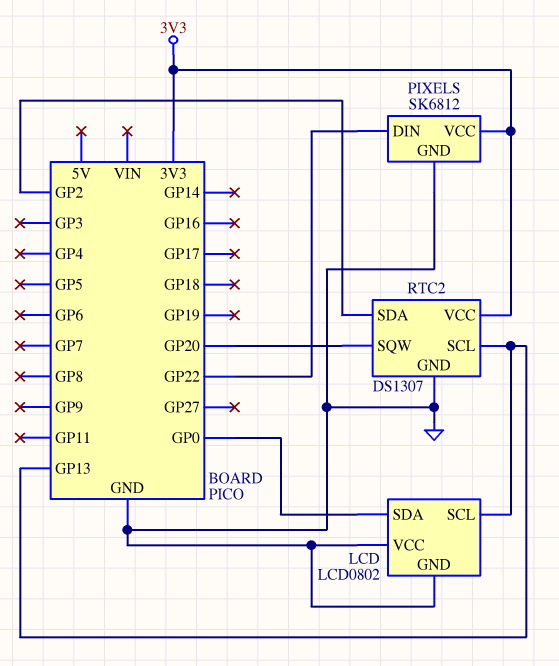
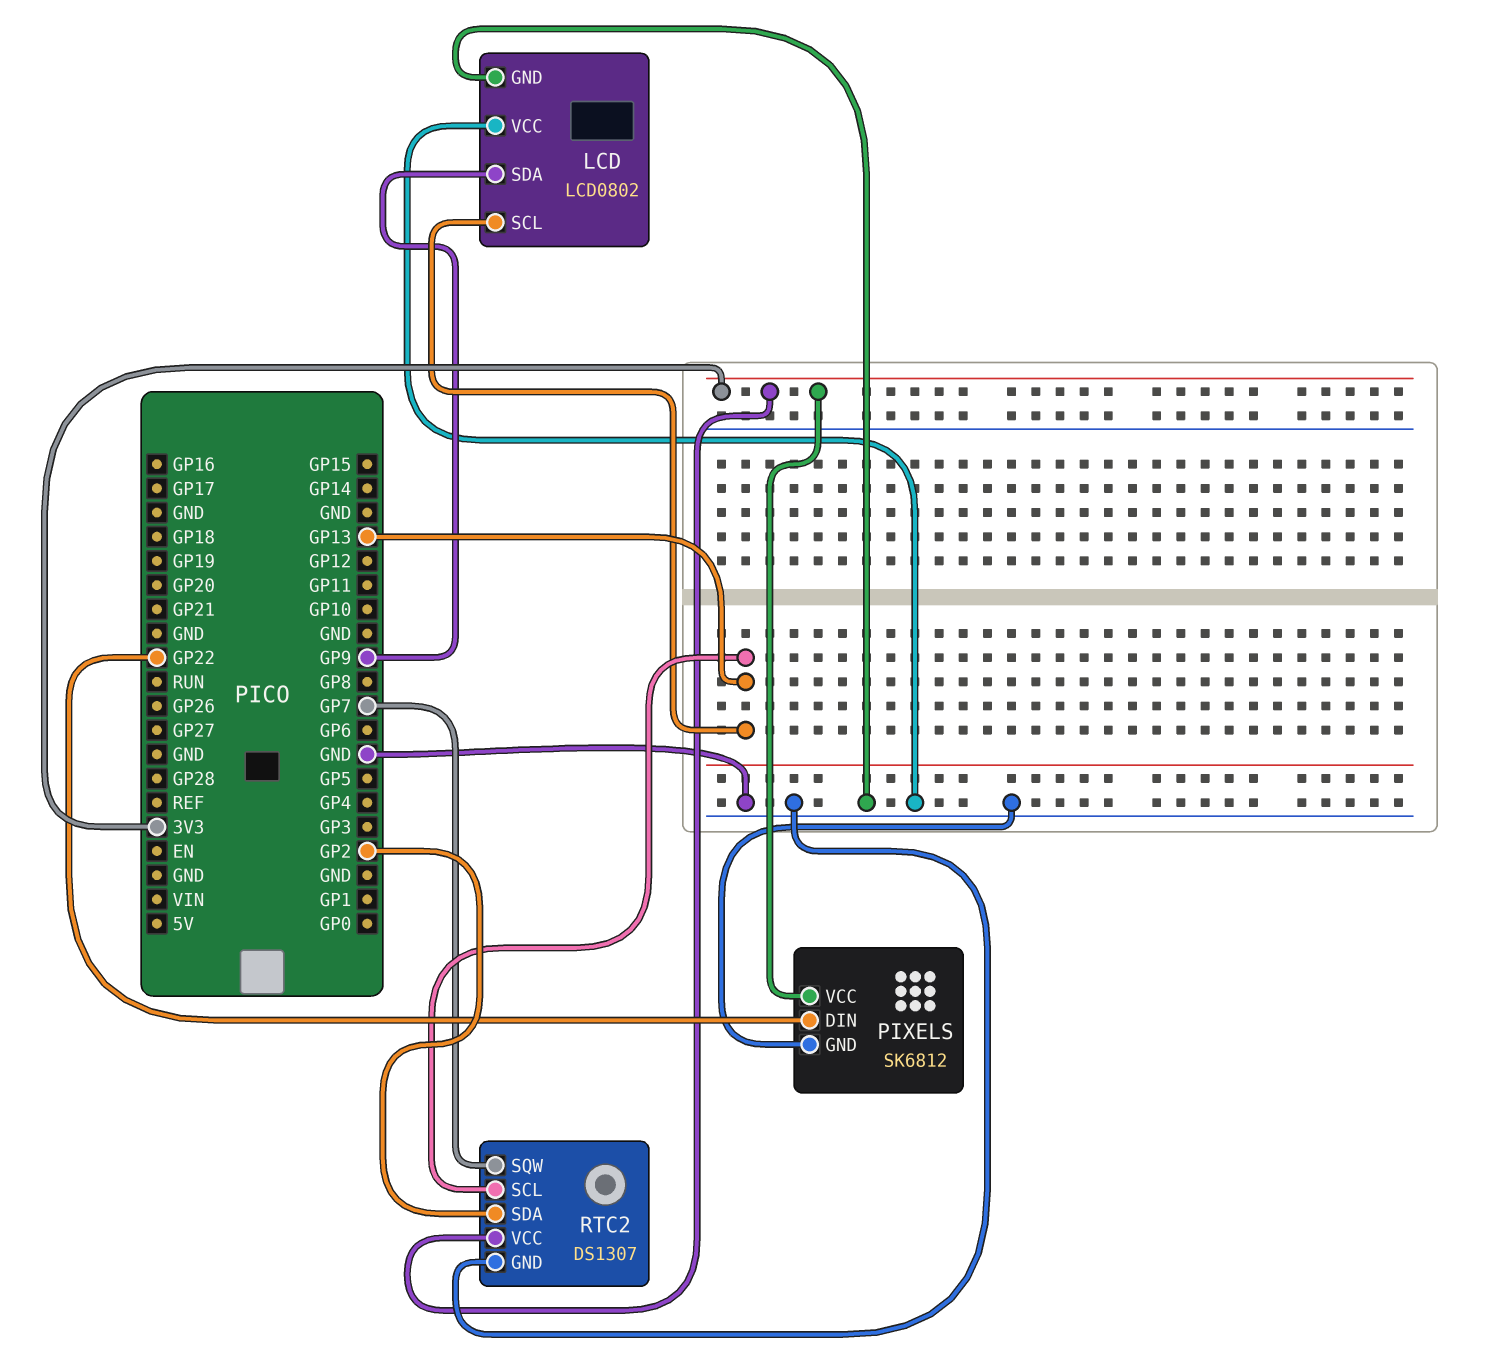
LCD pin SDA: GP0 -> GP9
RTC2 pin SQW: GP20 -> GP7

